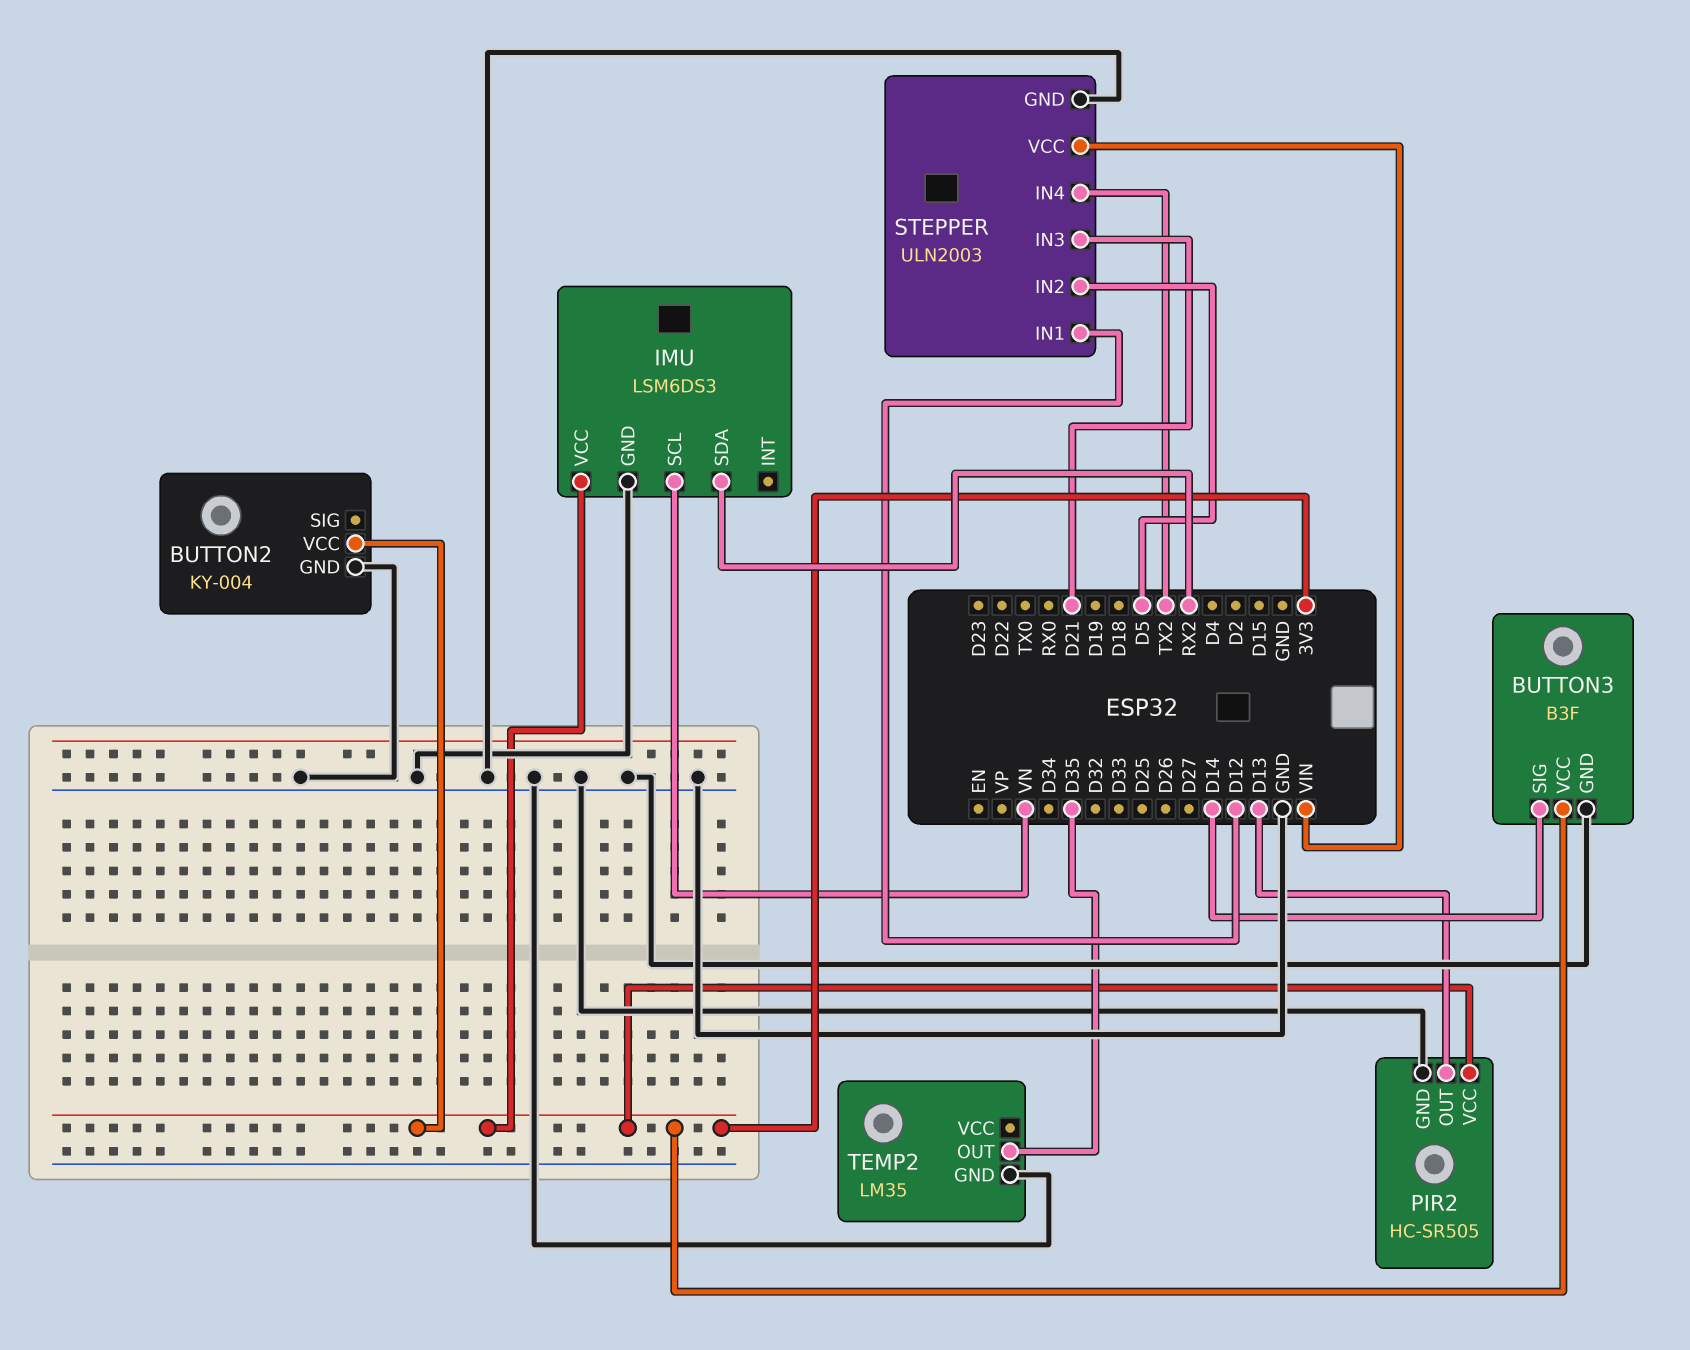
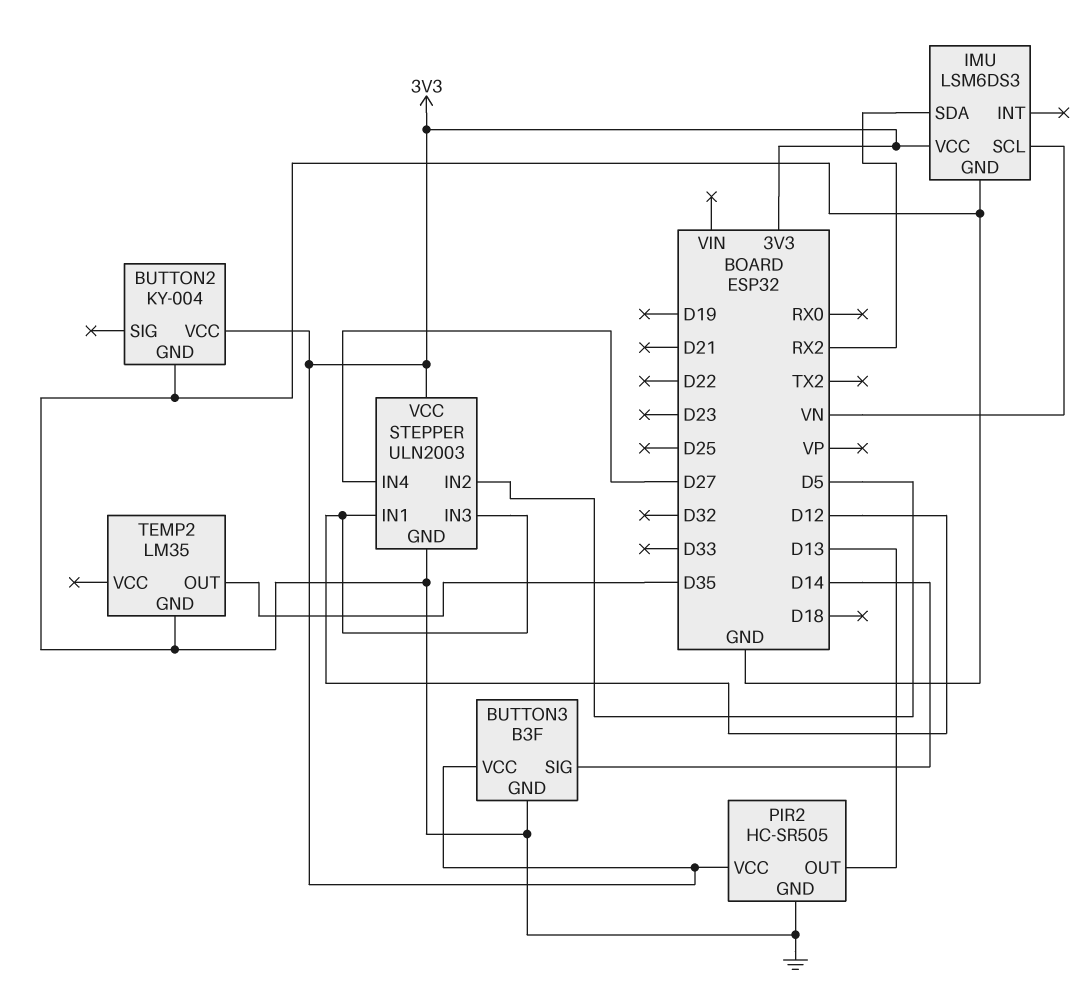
STEPPER pin IN3: D21 -> D12
STEPPER pin IN4: TX2 -> D27
STEPPER pin VCC: VIN -> 3V3

